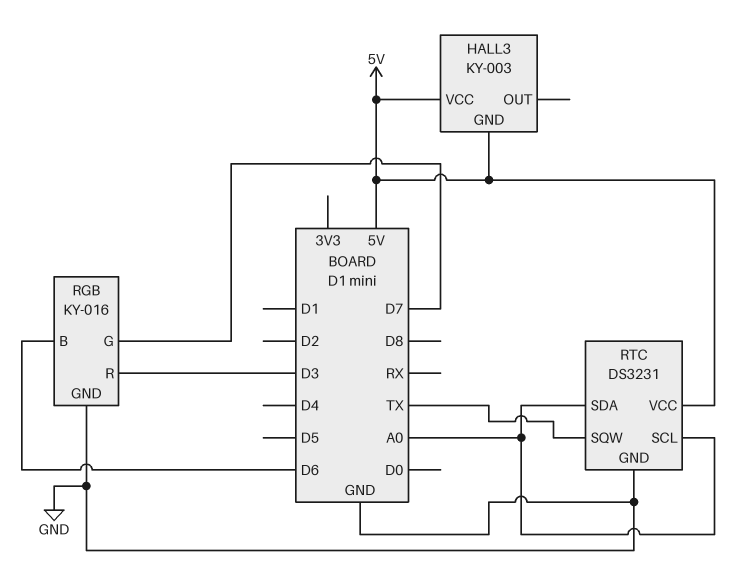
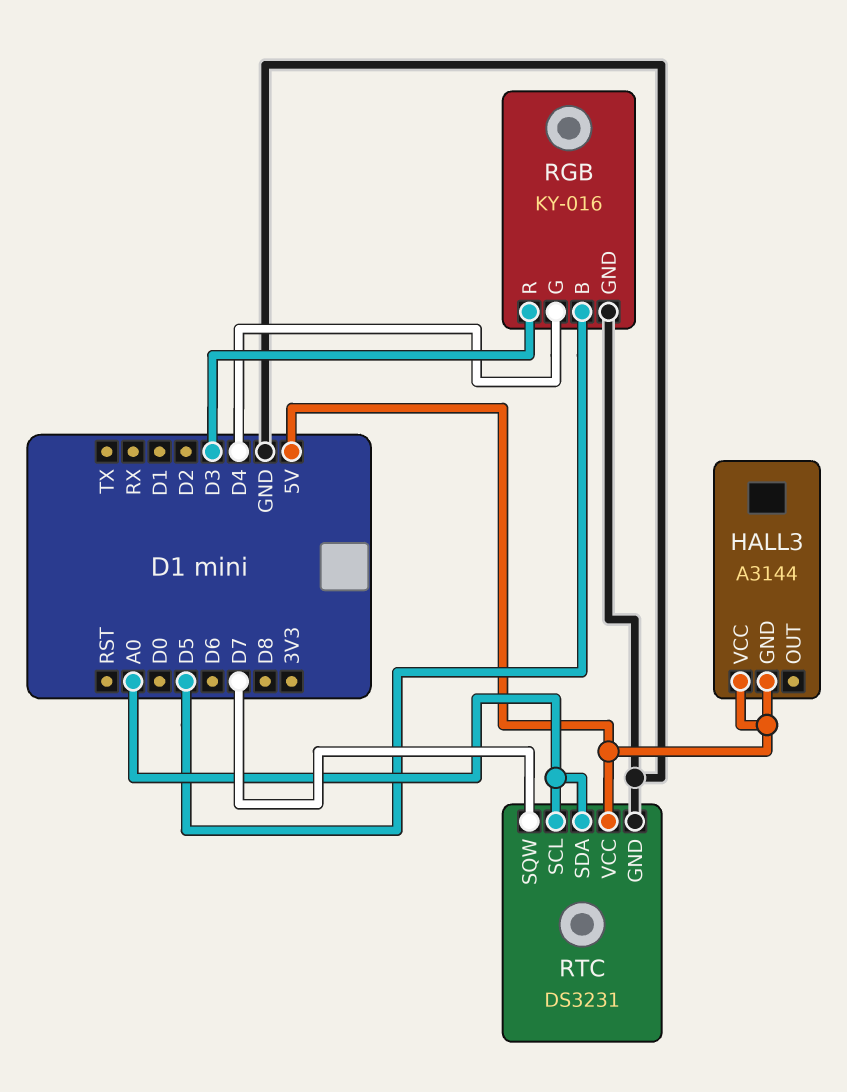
HALL3: KY-003 -> A3144
RGB pin B: D6 -> D5
RGB pin G: D7 -> D4
RTC pin SQW: TX -> D7

